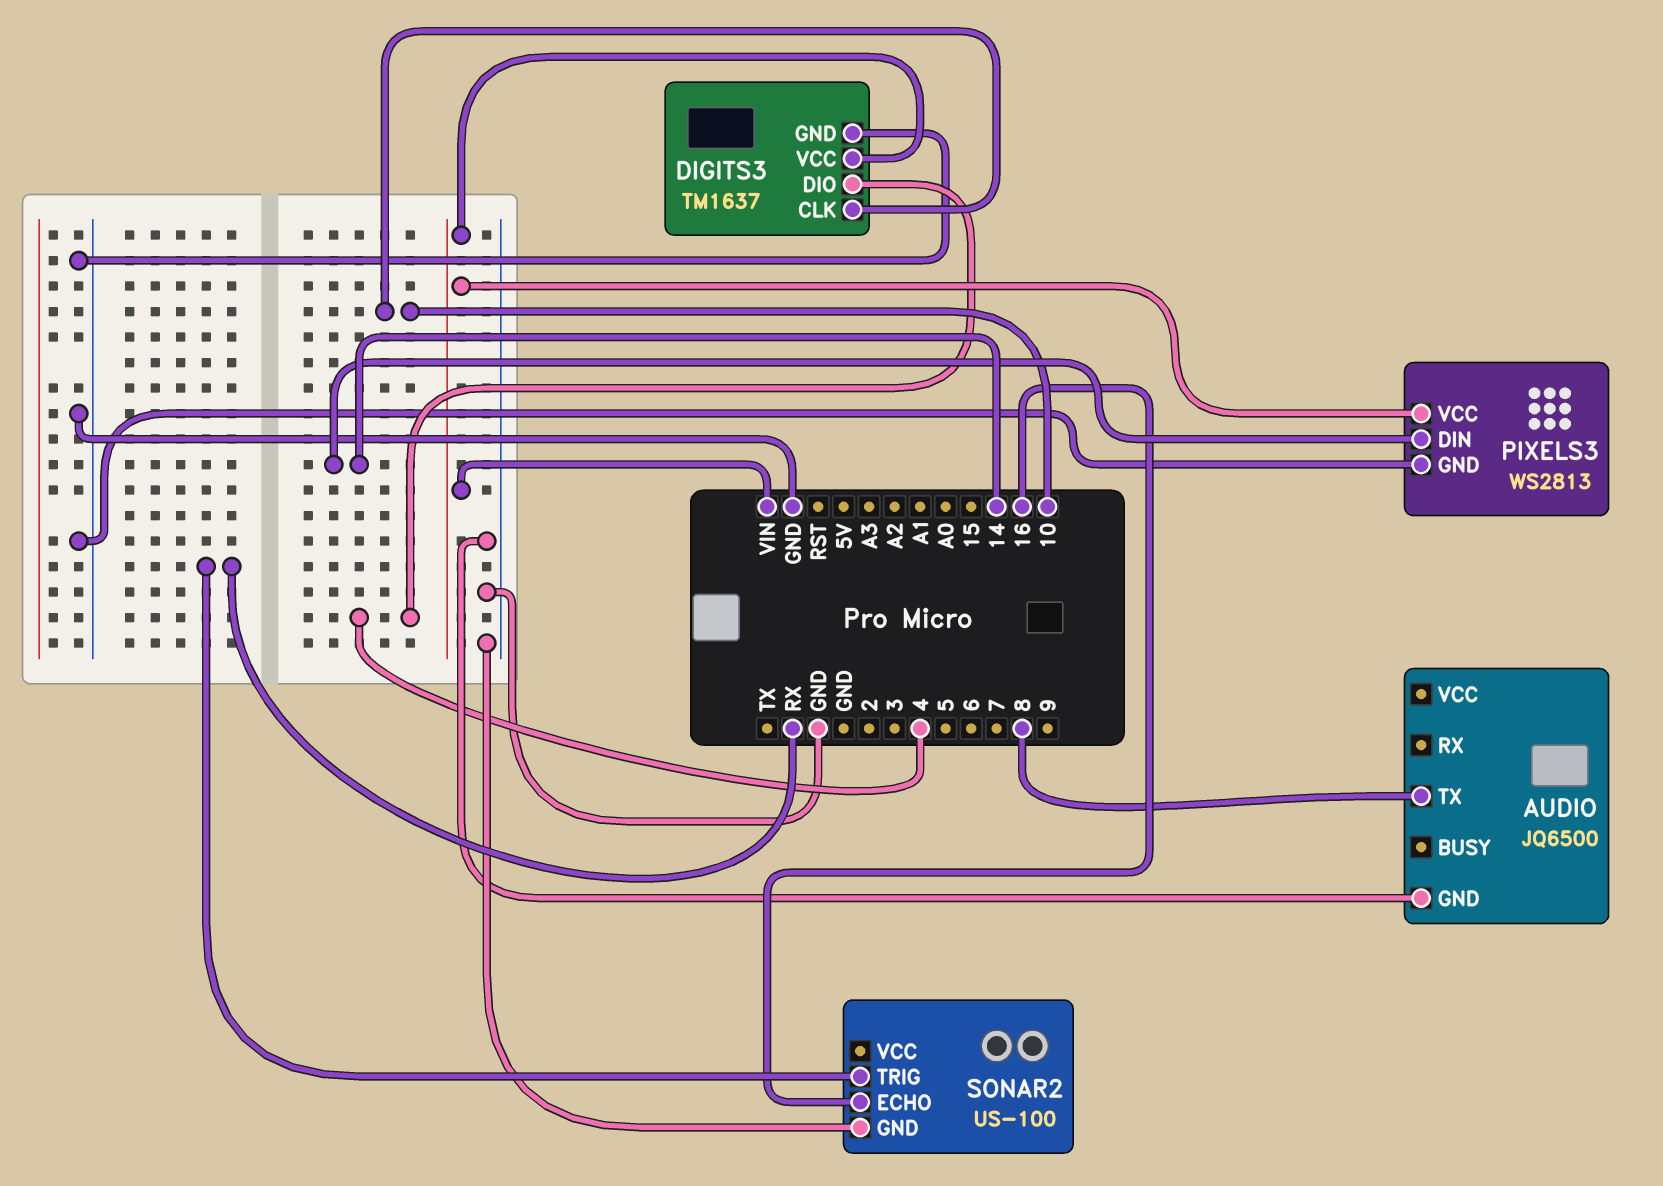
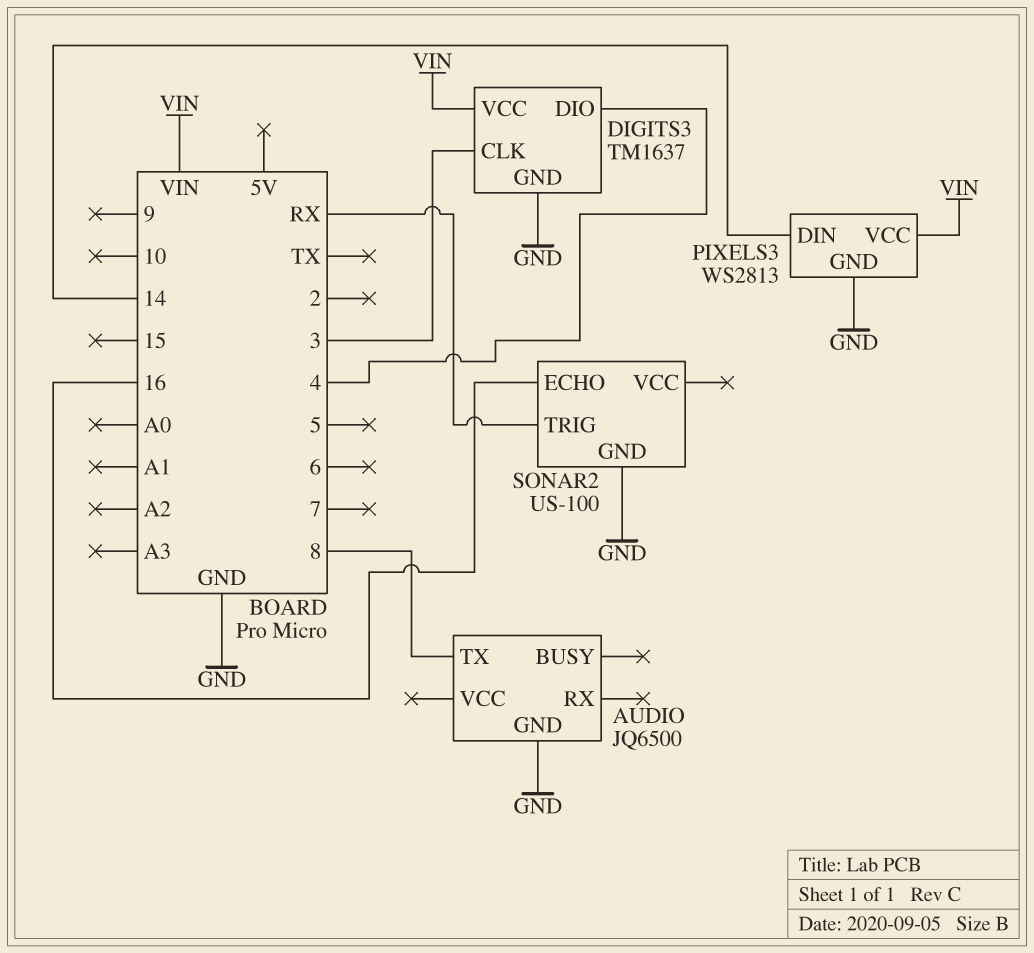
DIGITS3 pin CLK: 10 -> 3

